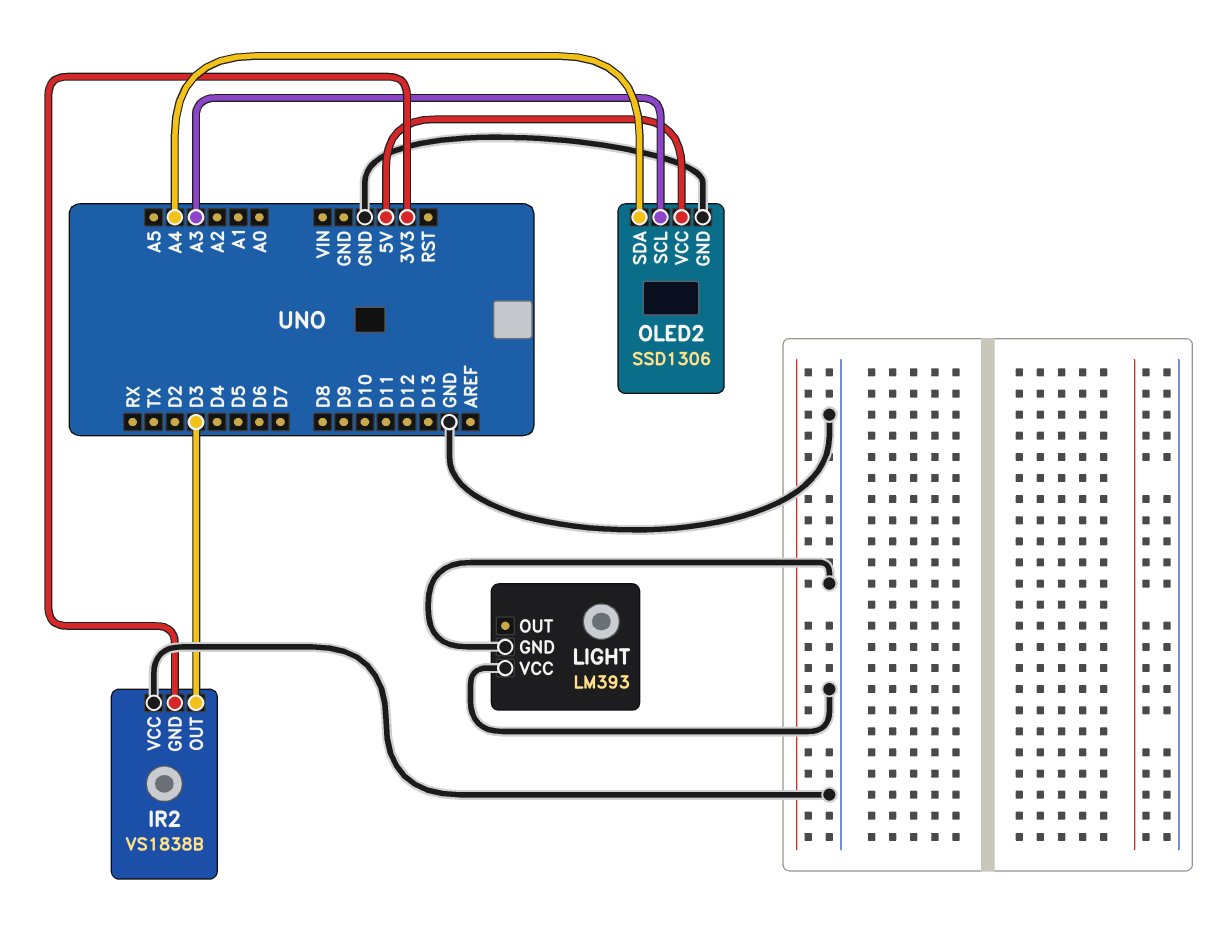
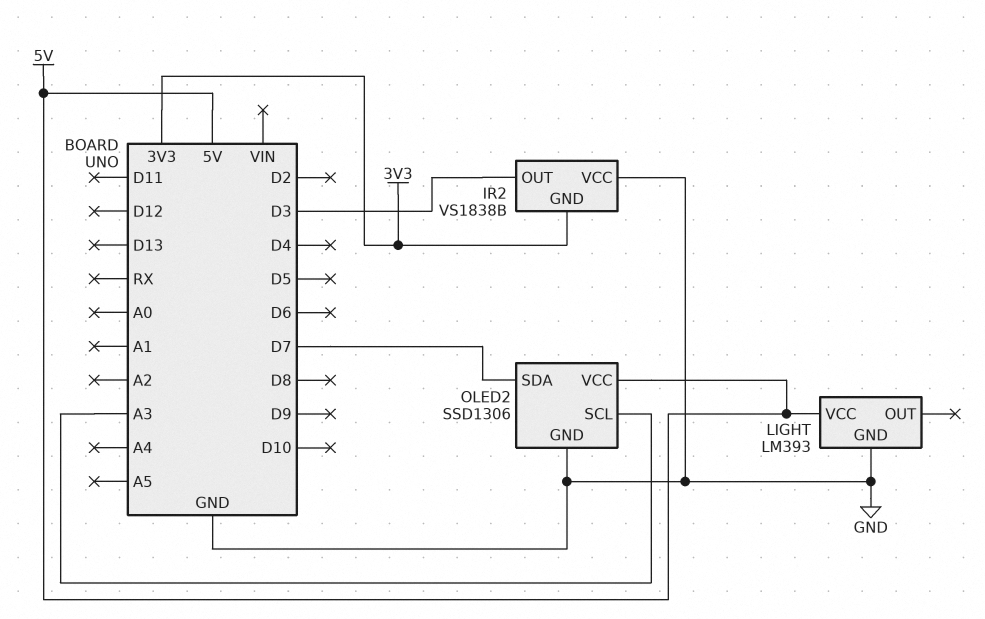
LIGHT pin VCC: GND -> 5V
OLED2 pin SDA: A4 -> D7

